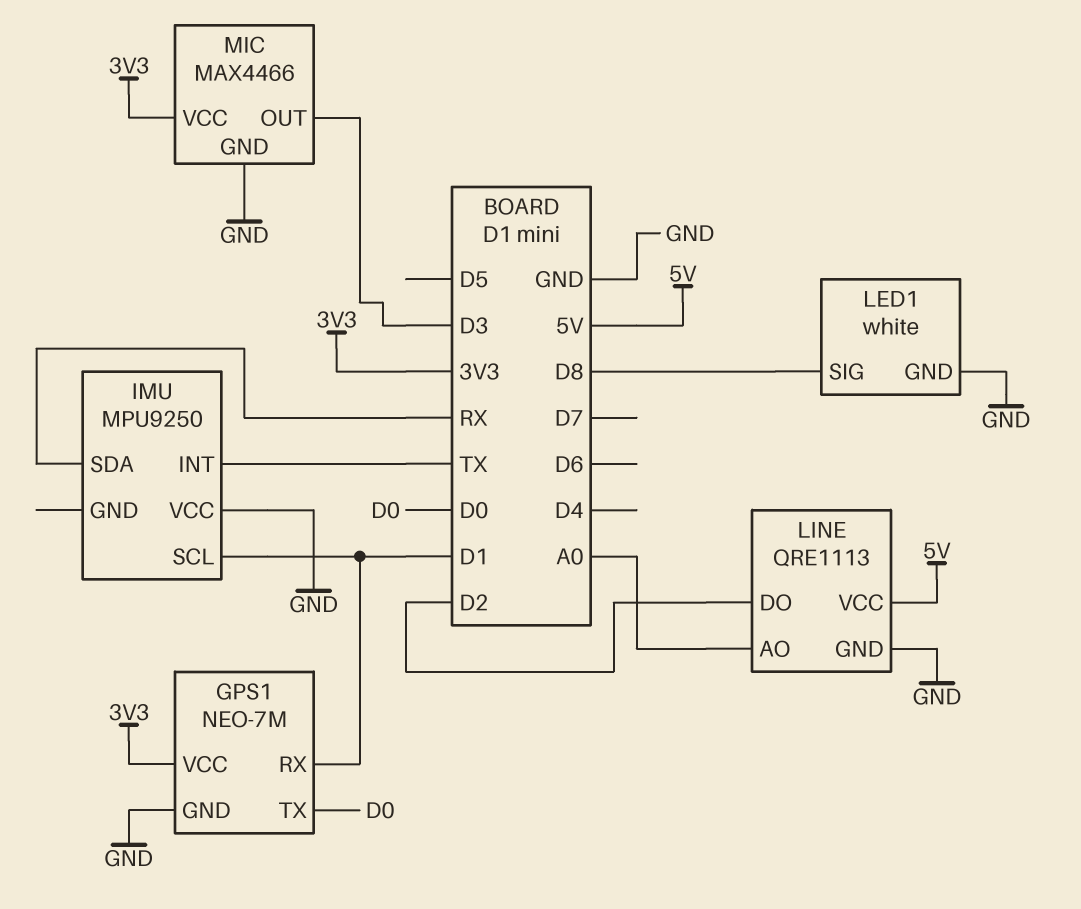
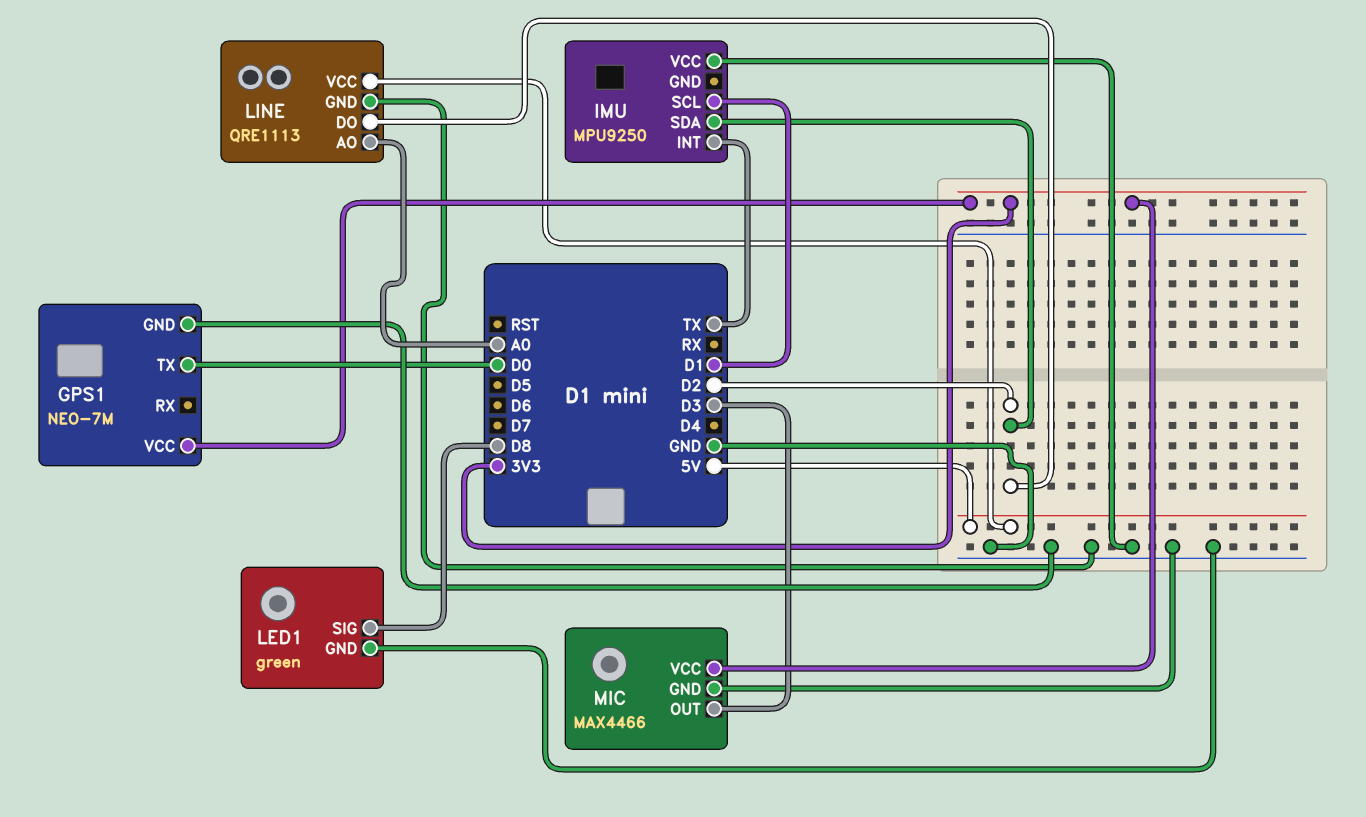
GPS1 pin RX: D1 -> none
IMU pin SDA: RX -> D2
LED1: white -> green

